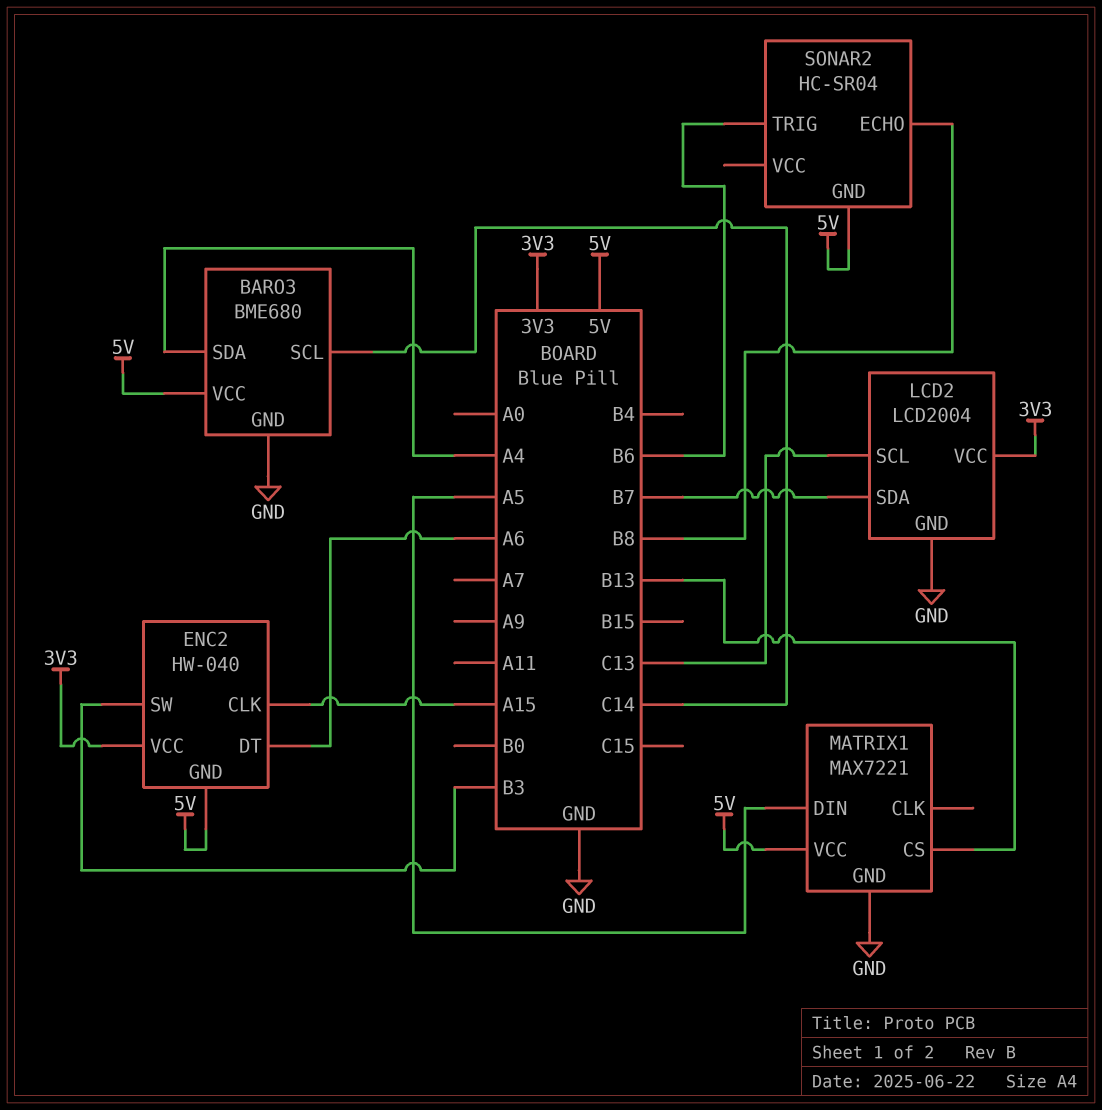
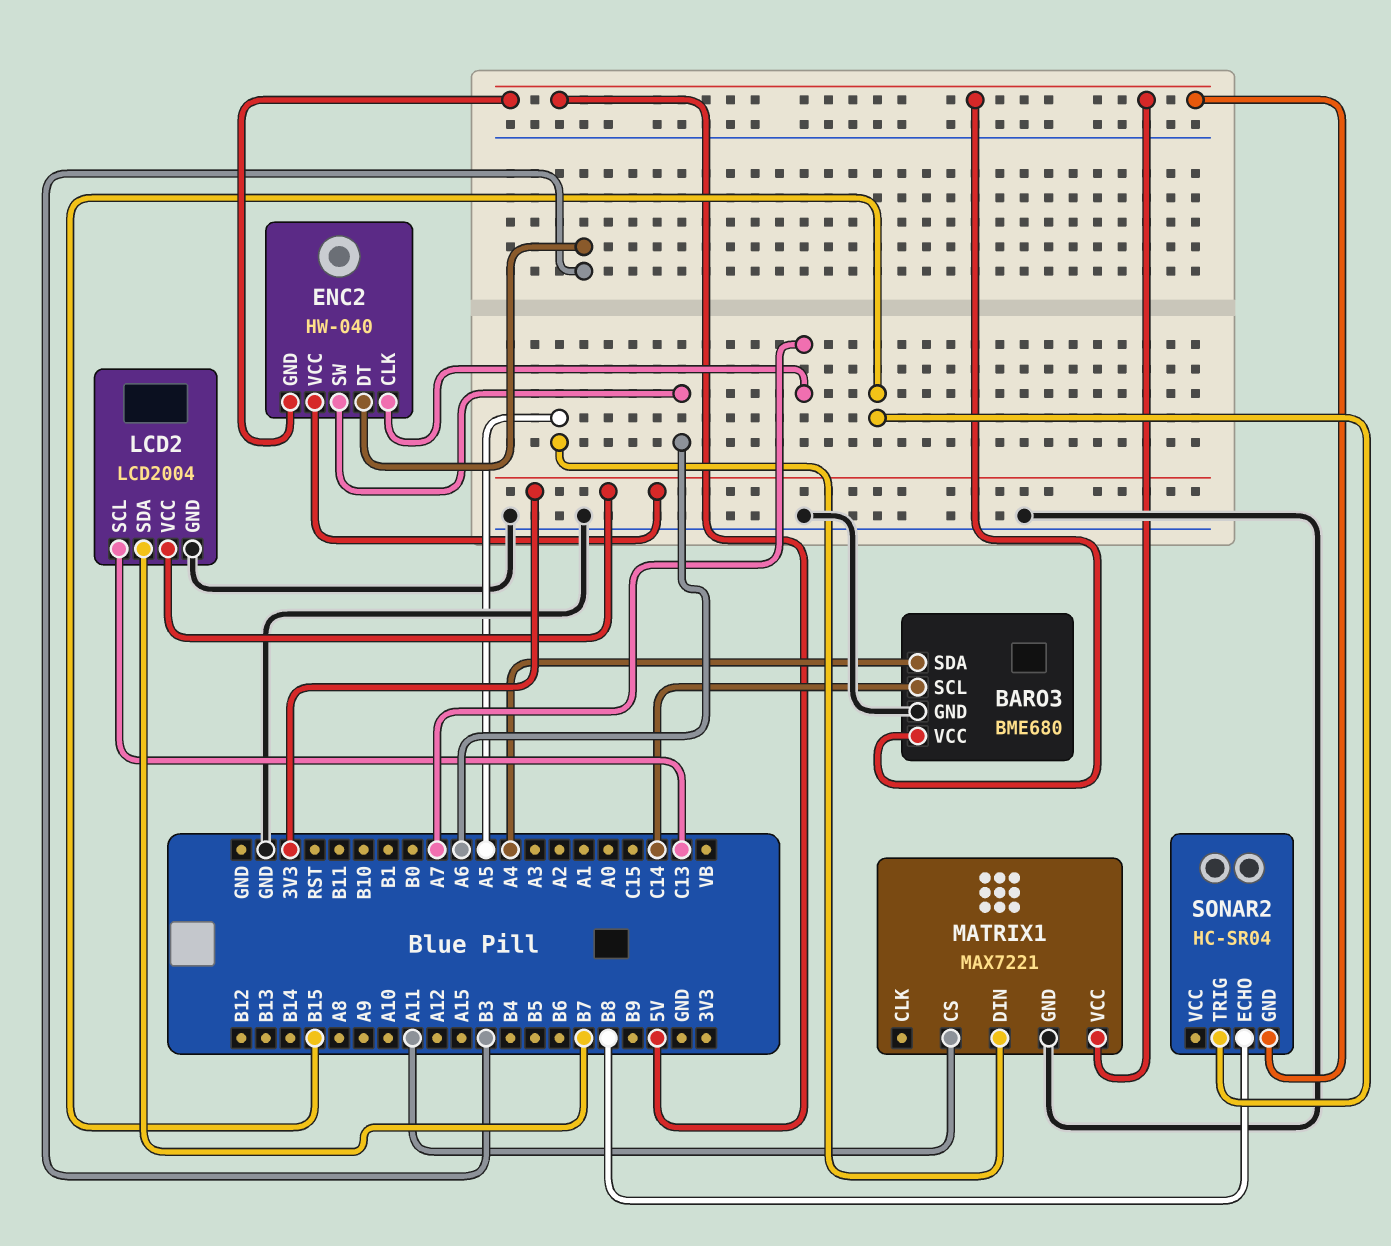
ENC2 pin CLK: A15 -> A7
ENC2 pin DT: A6 -> B3
ENC2 pin SW: B3 -> A6
MATRIX1 pin CS: B13 -> A11
SONAR2 pin TRIG: B6 -> B15

